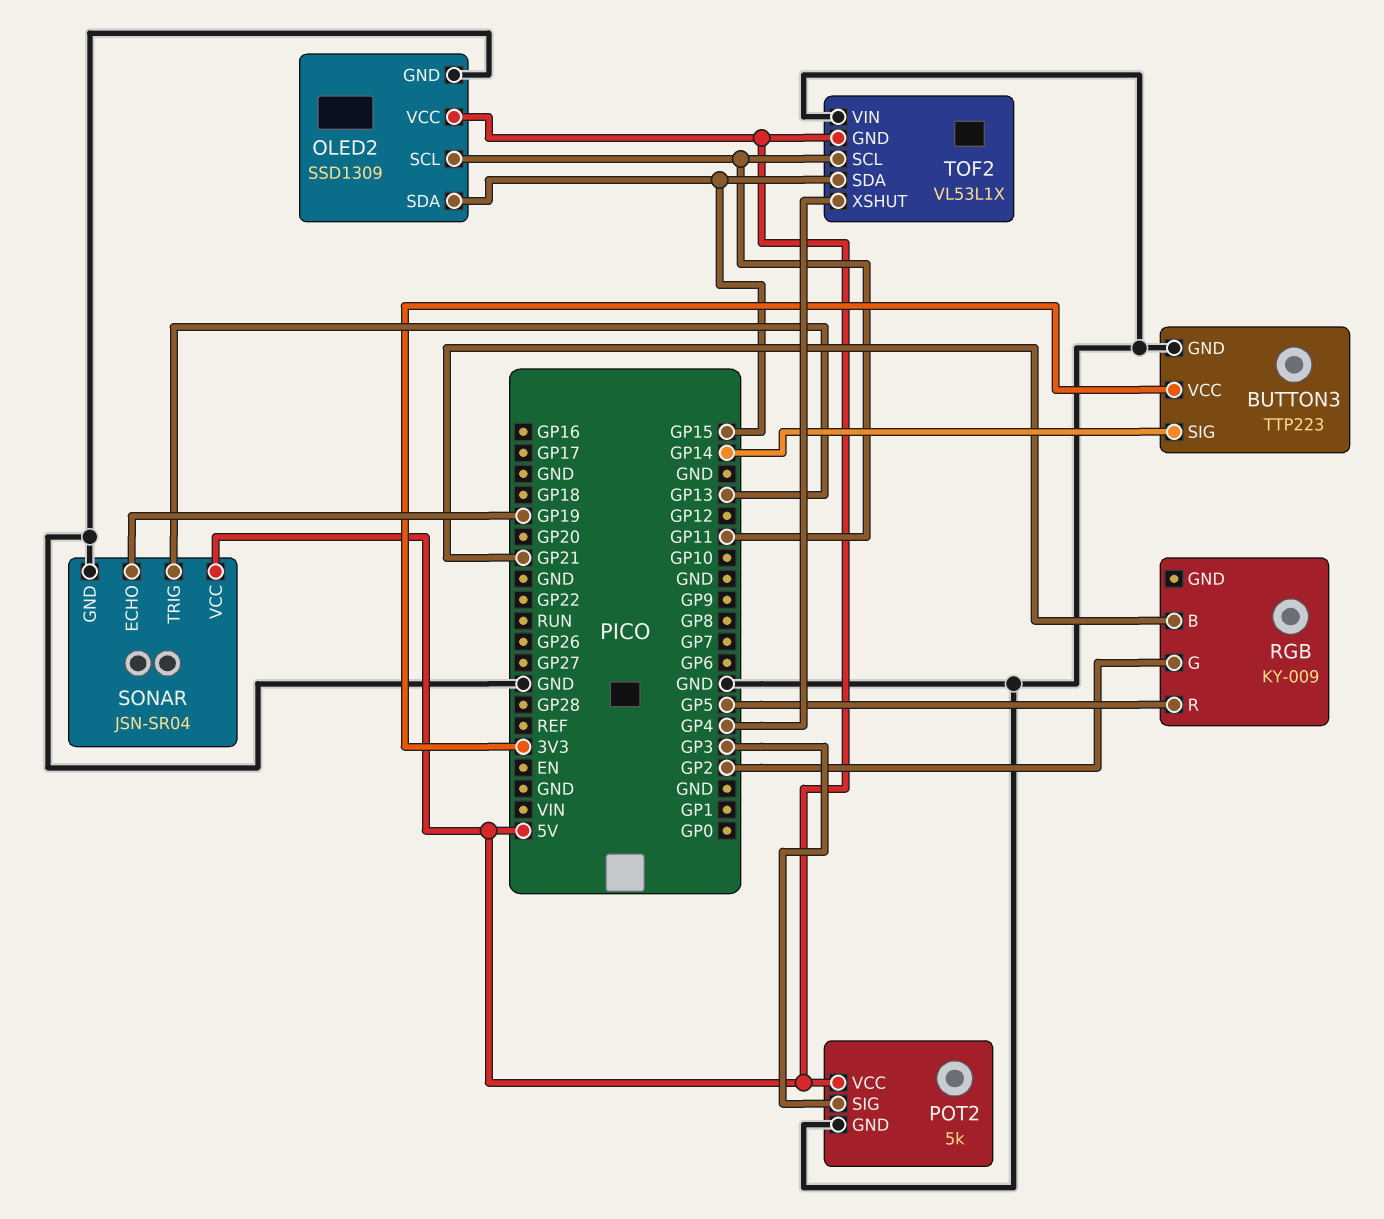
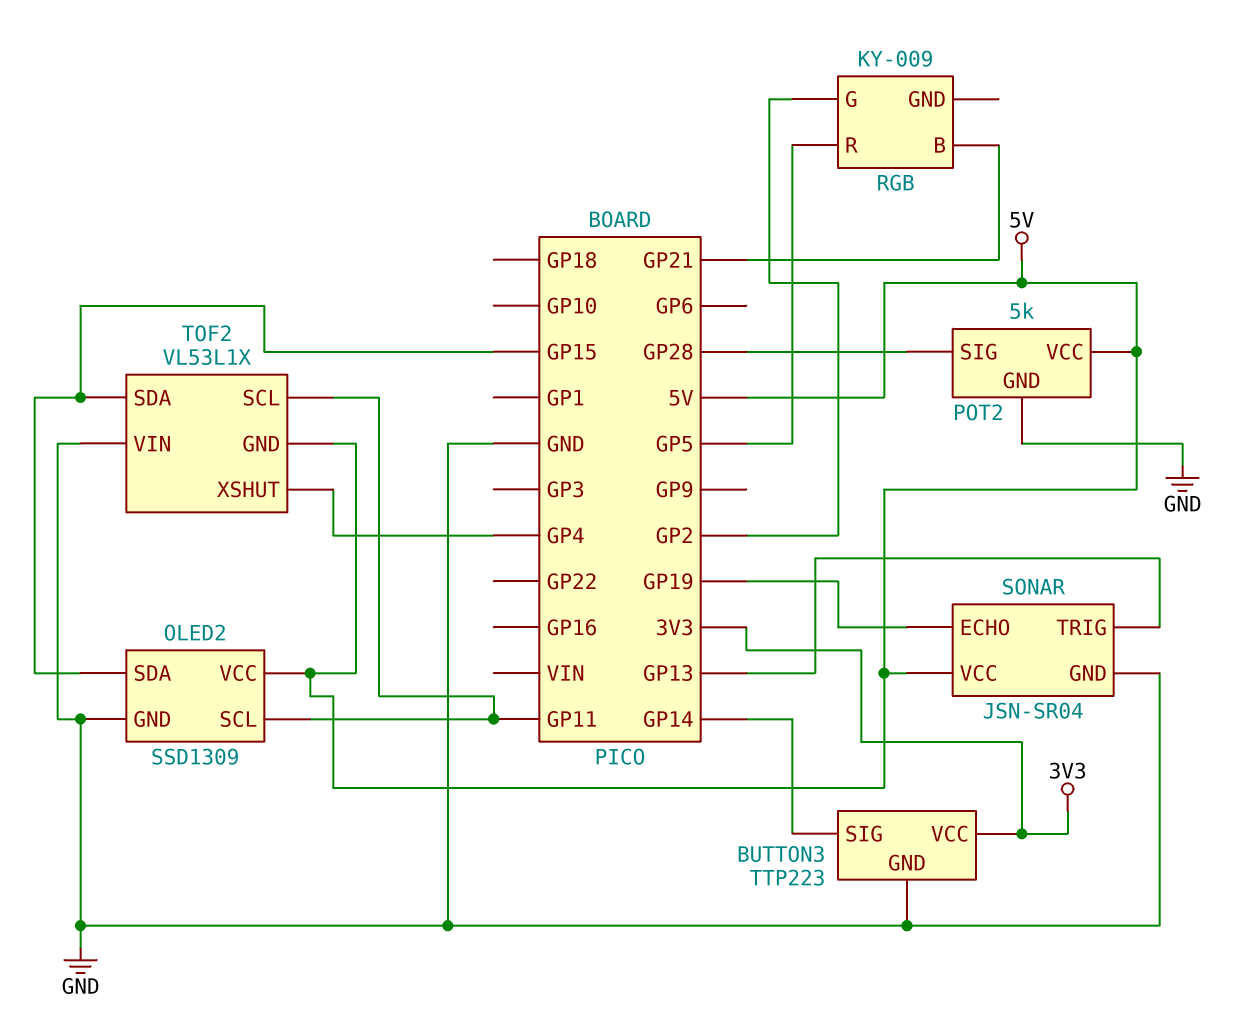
POT2 pin SIG: GP3 -> GP28

